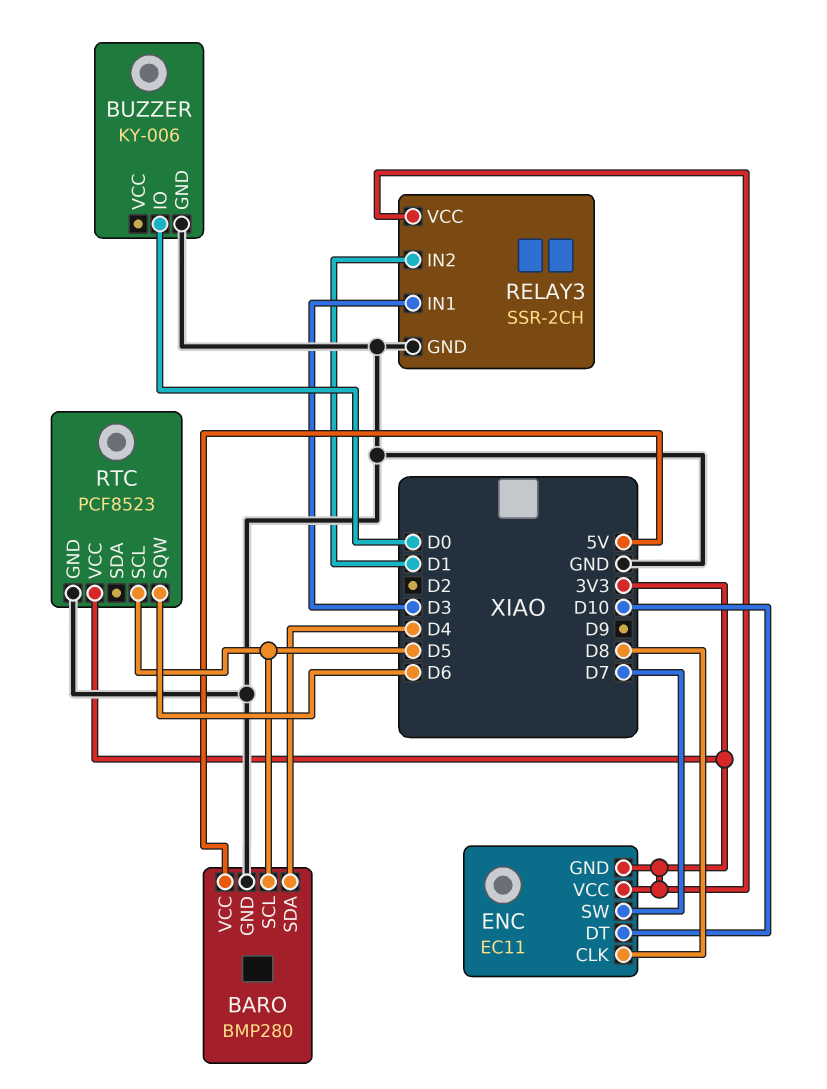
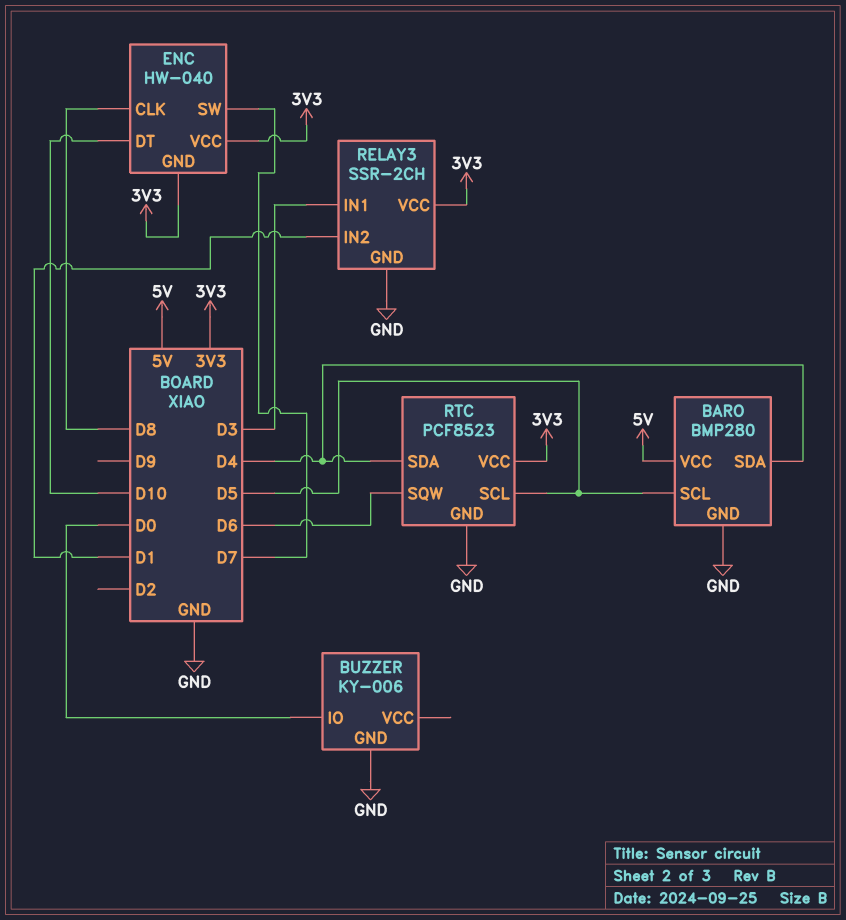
ENC: EC11 -> HW-040
RTC pin SDA: none -> D4

